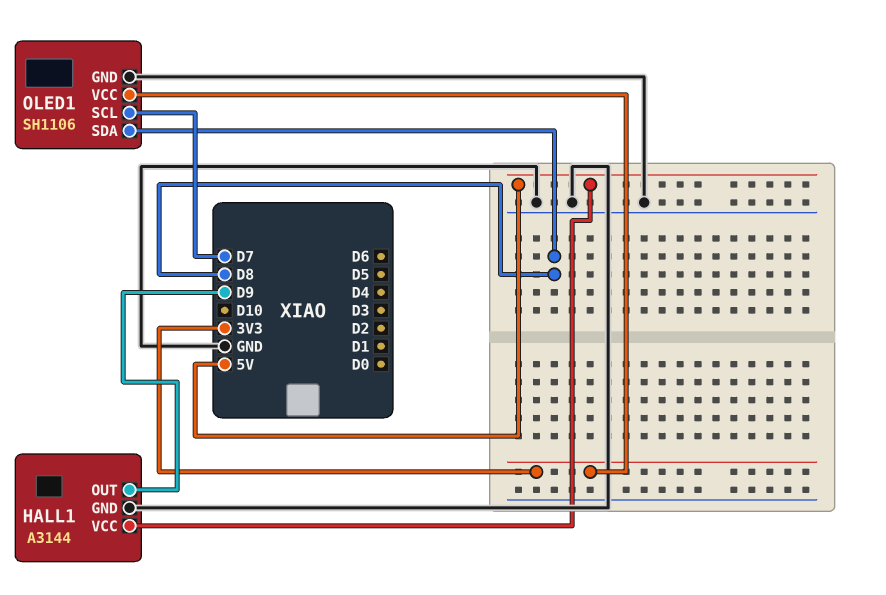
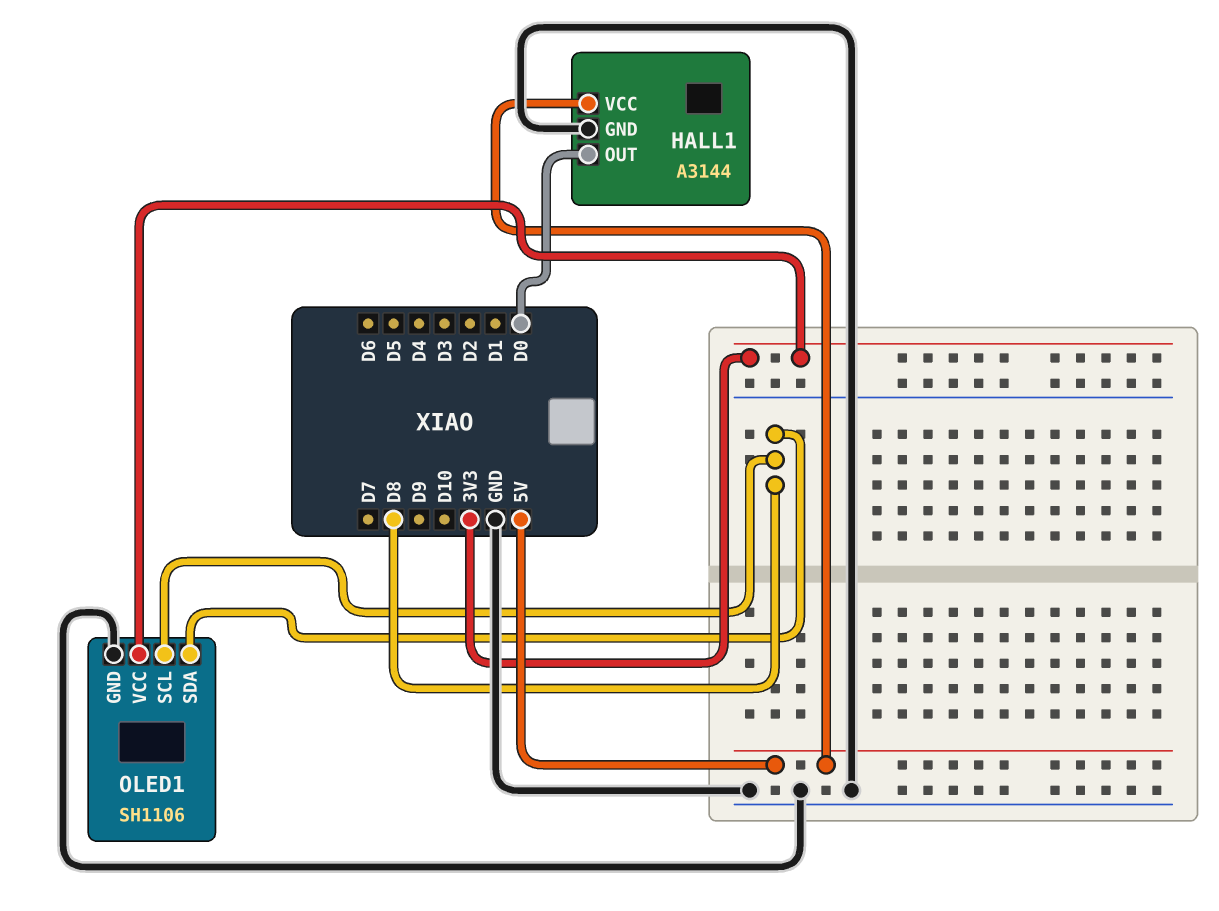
HALL1 pin OUT: D9 -> D0
OLED1 pin SCL: D7 -> D8

